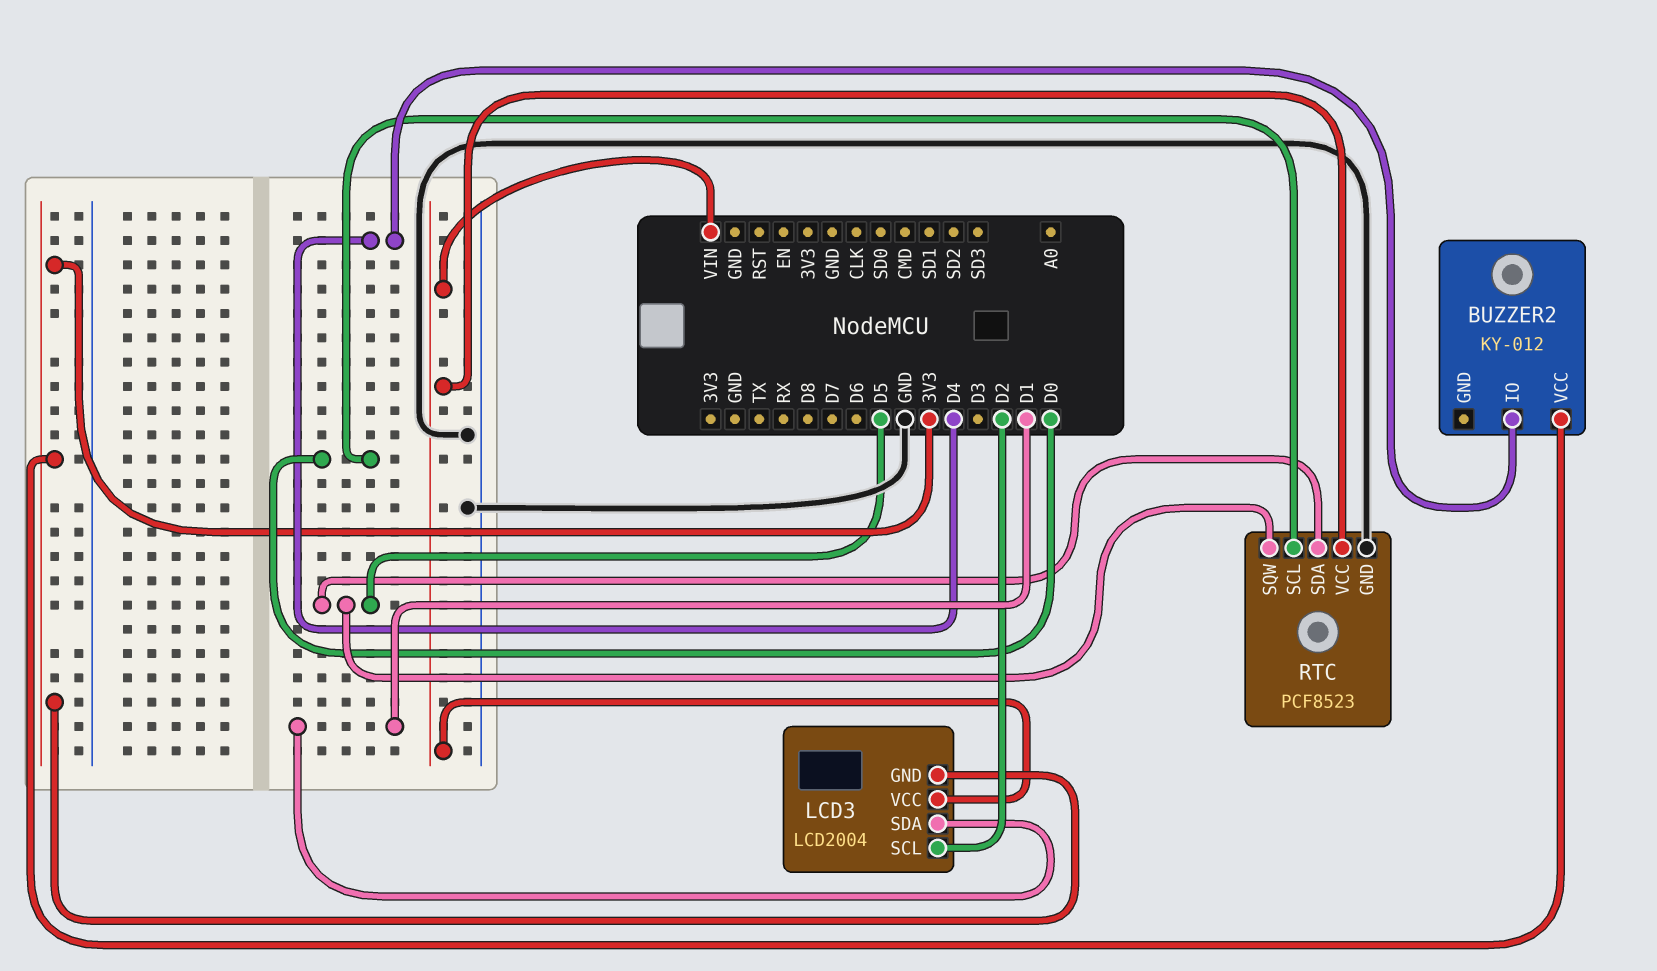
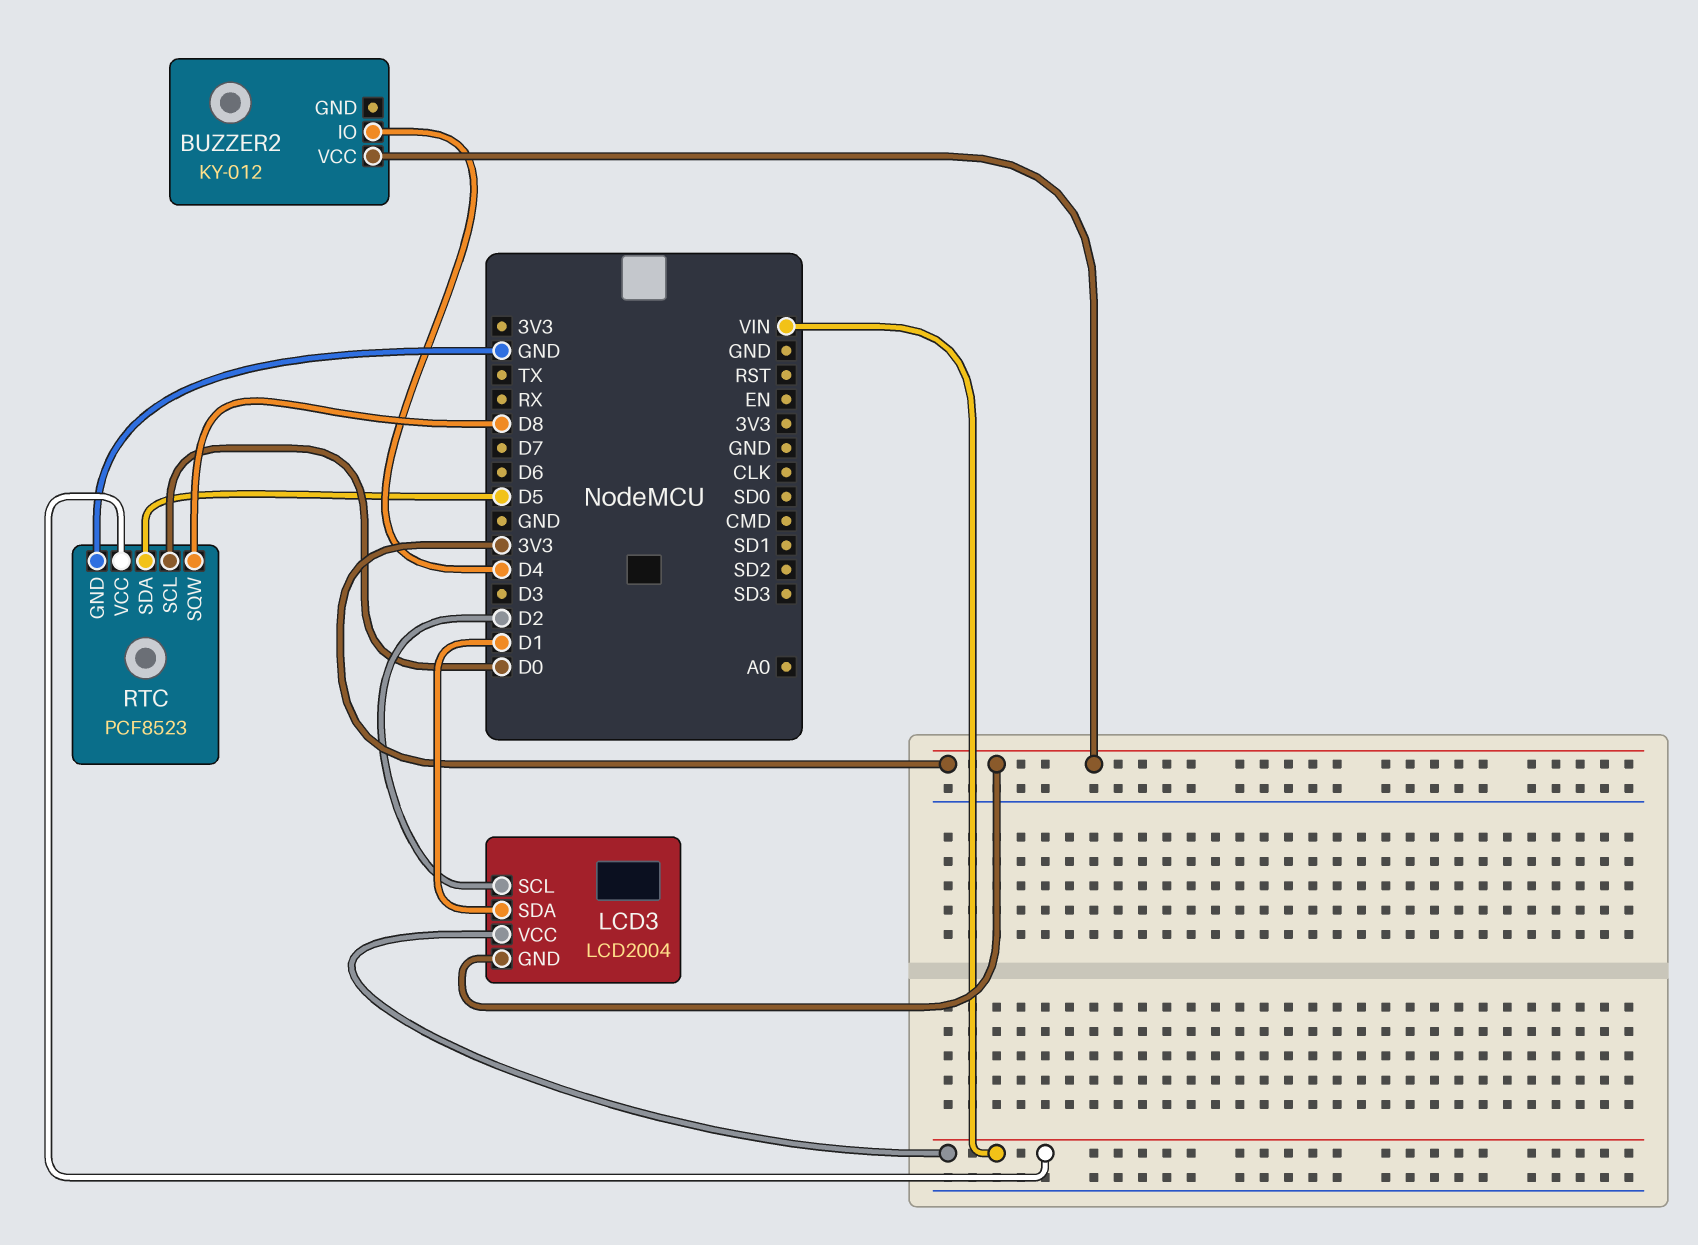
RTC pin SQW: D5 -> D8

